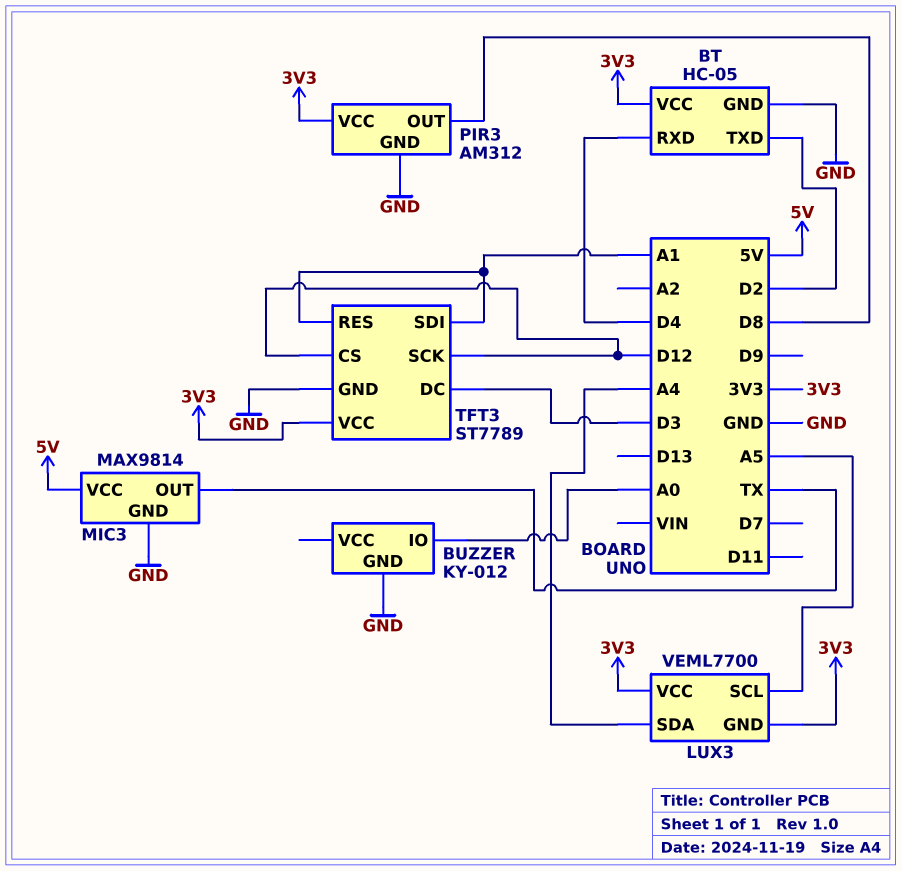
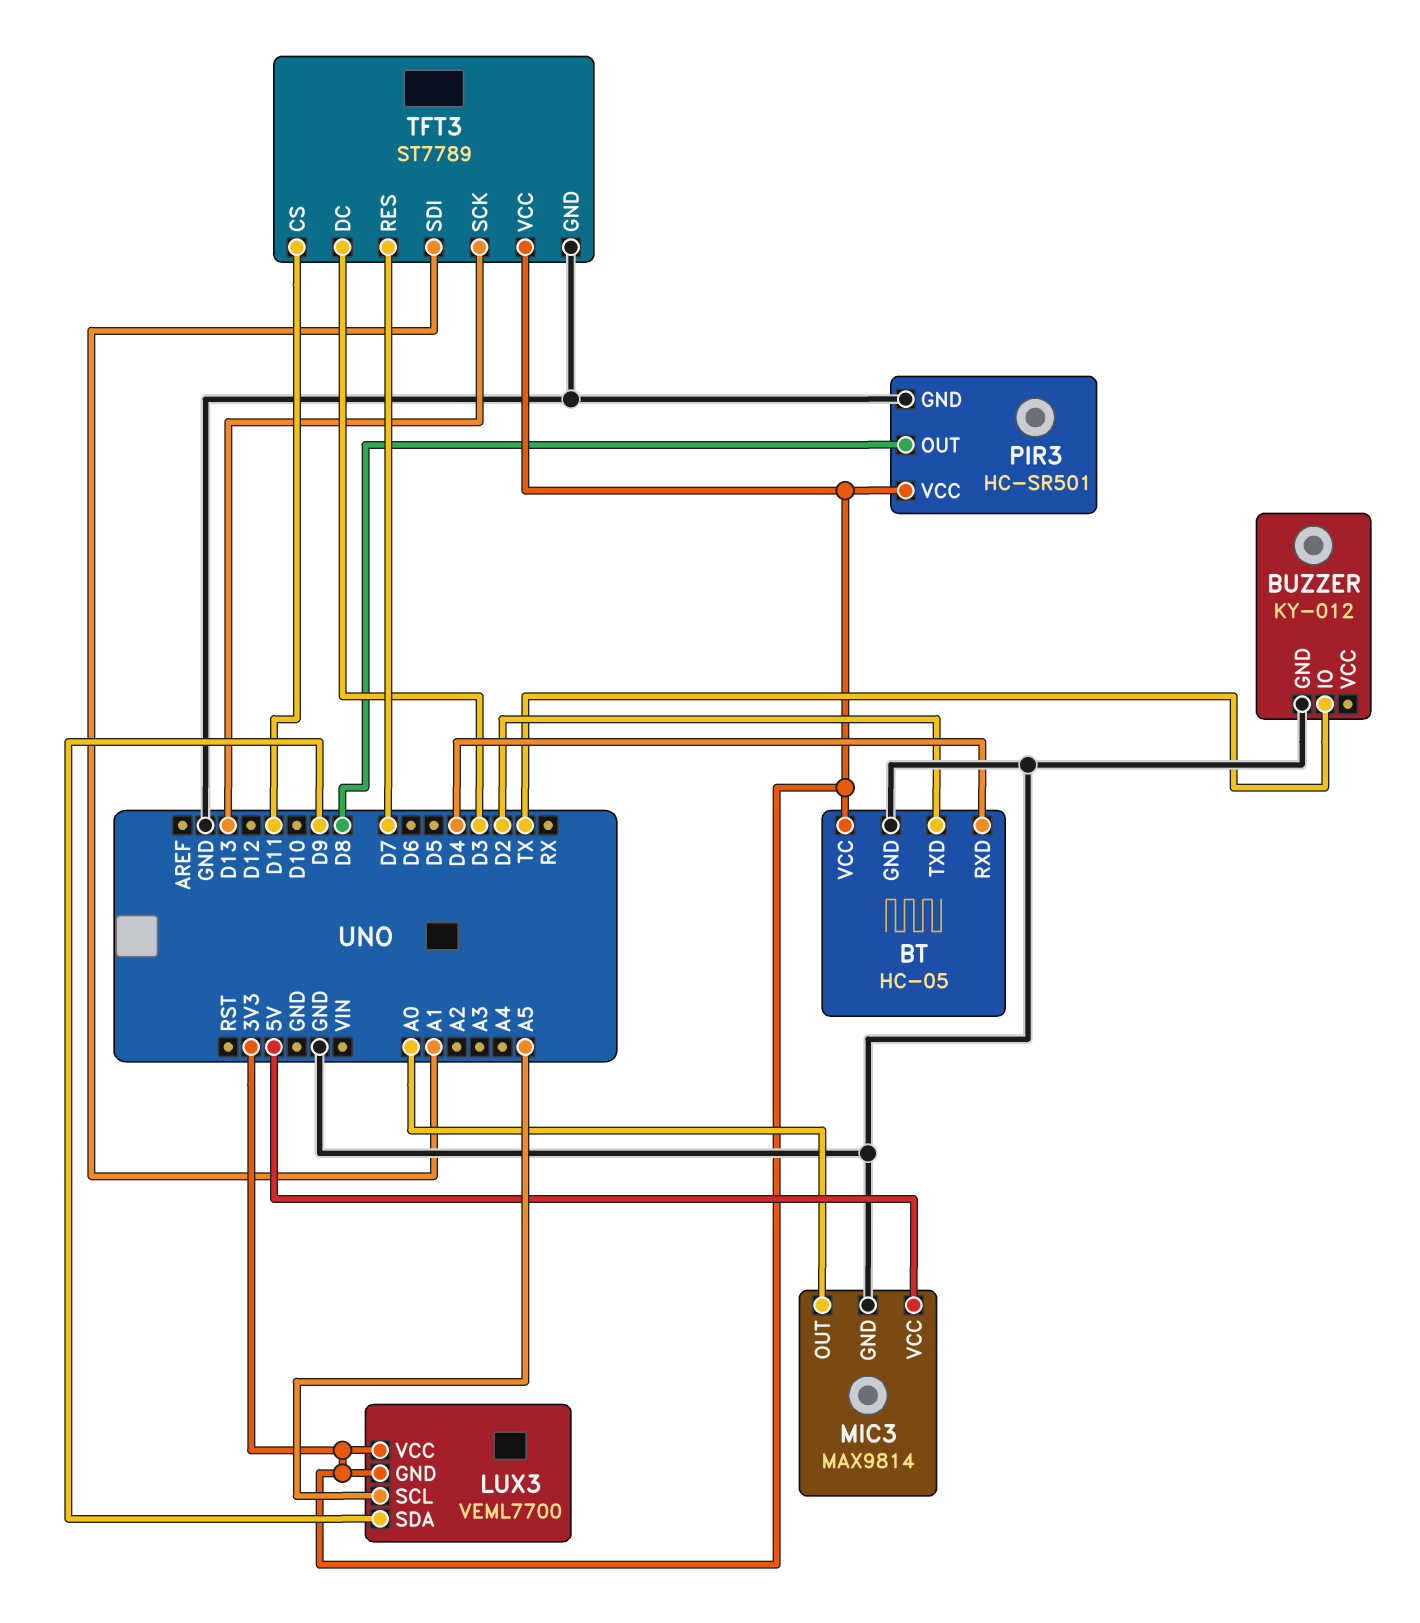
BUZZER pin IO: A0 -> TX
LUX3 pin SDA: A4 -> D9
MIC3 pin OUT: TX -> A0
PIR3: AM312 -> HC-SR501
TFT3 pin CS: D12 -> D11
TFT3 pin RES: A1 -> D7
TFT3 pin SCK: D12 -> D13

